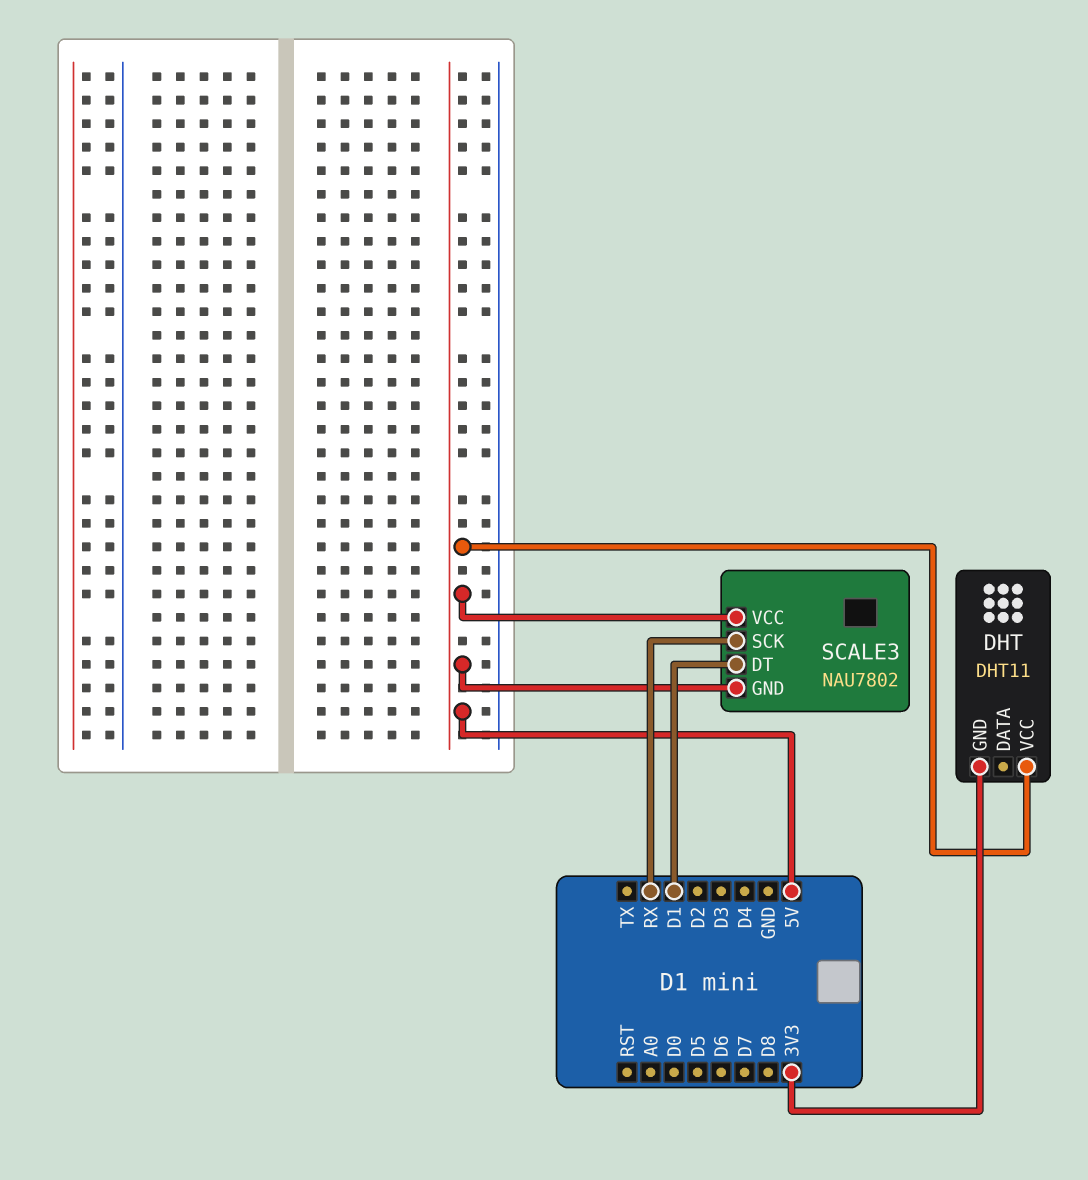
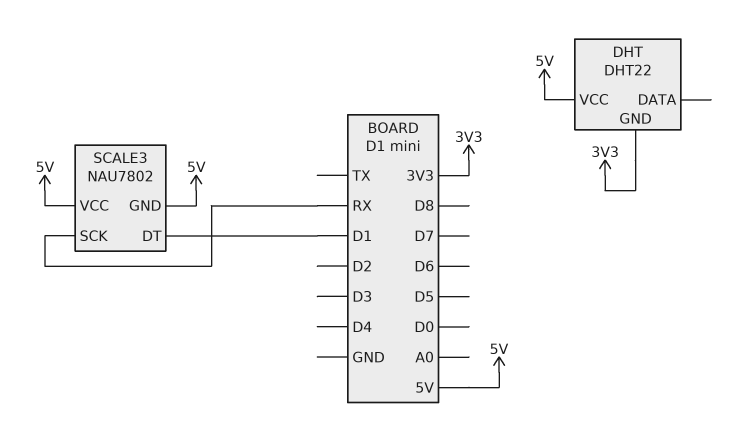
DHT: DHT11 -> DHT22

